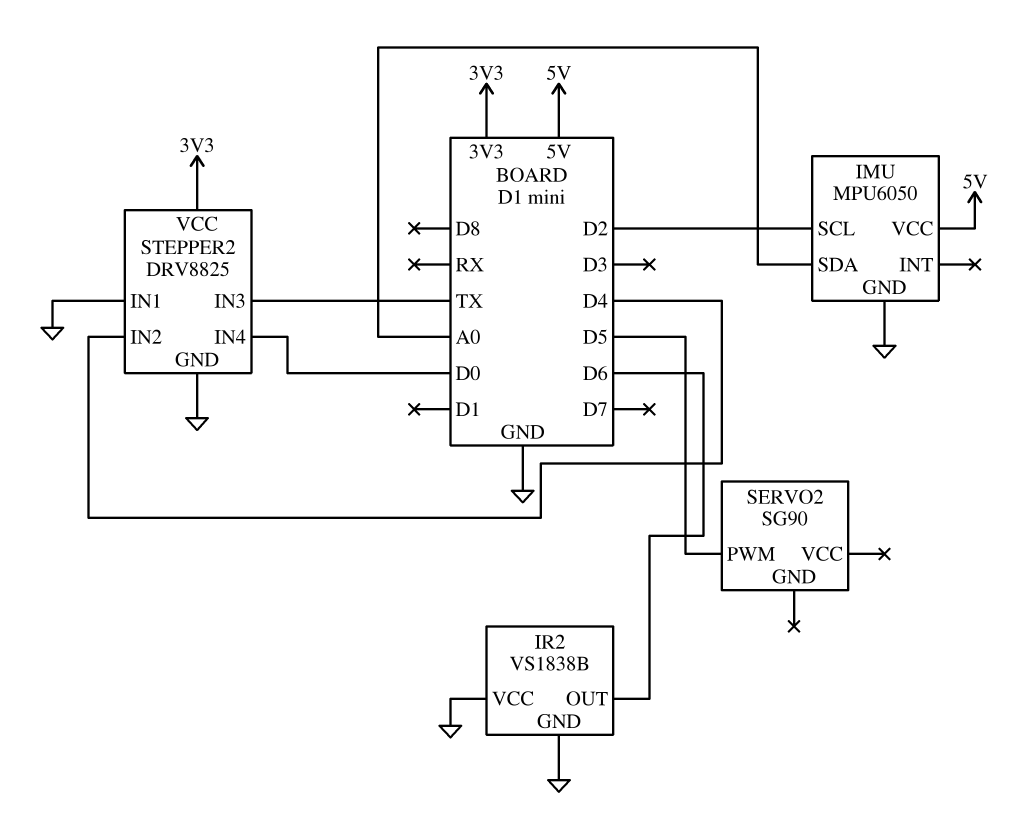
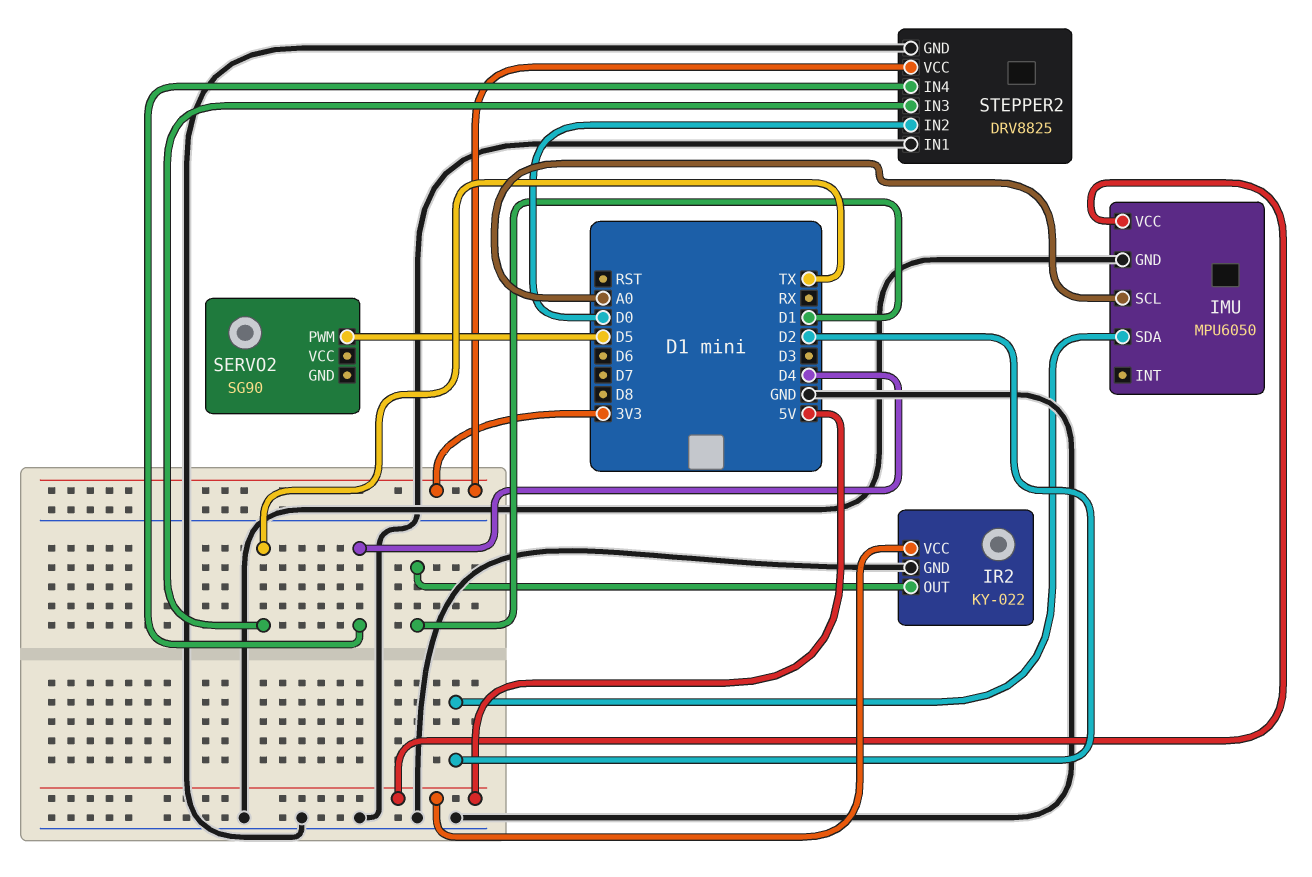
IMU pin SCL: D2 -> A0
IMU pin SDA: A0 -> D2
IR2: VS1838B -> KY-022
IR2 pin OUT: D6 -> D1
IR2 pin VCC: GND -> 5V
STEPPER2 pin IN2: D4 -> D0
STEPPER2 pin IN4: D0 -> D4

